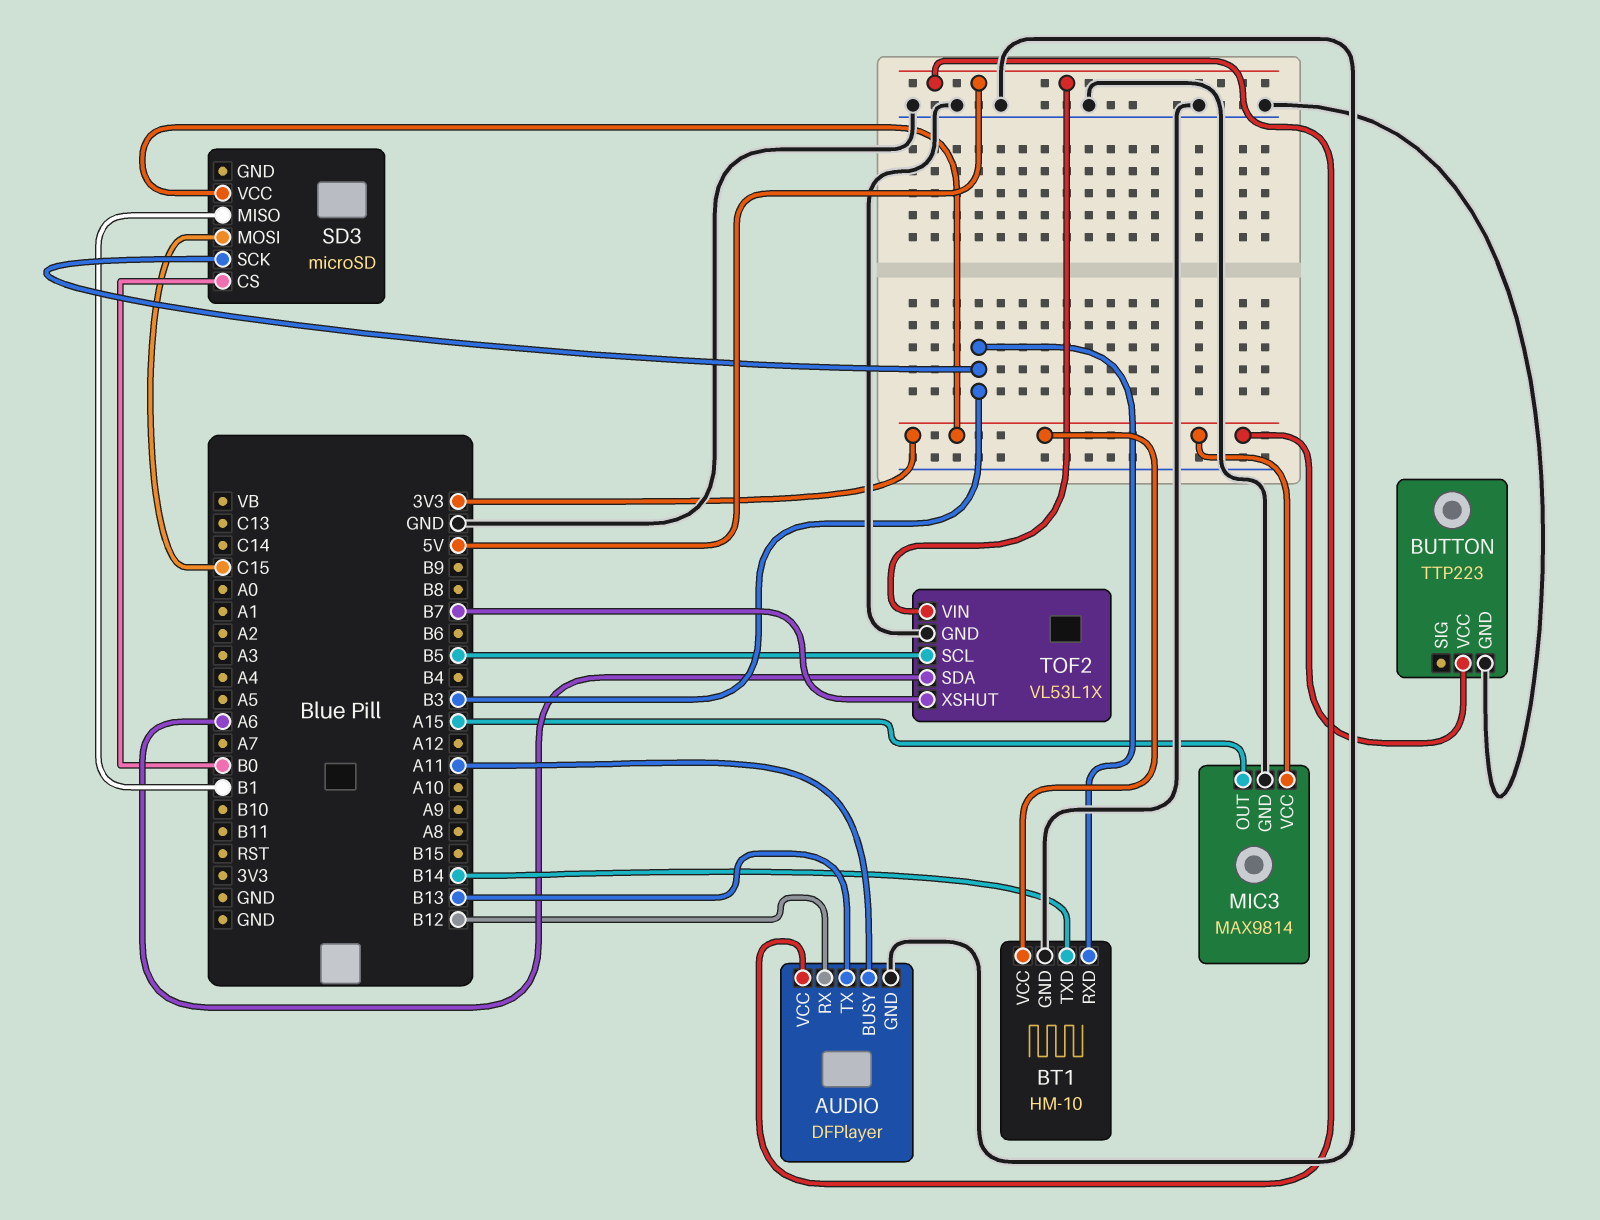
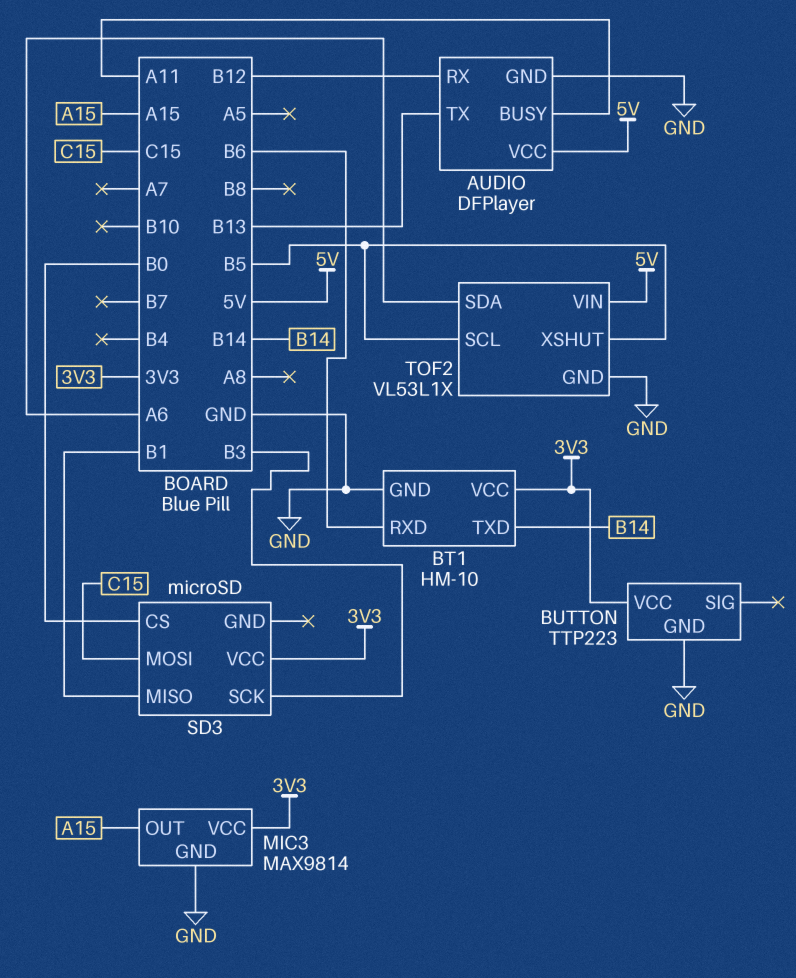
BT1 pin RXD: B3 -> B6
TOF2 pin XSHUT: B7 -> B5

